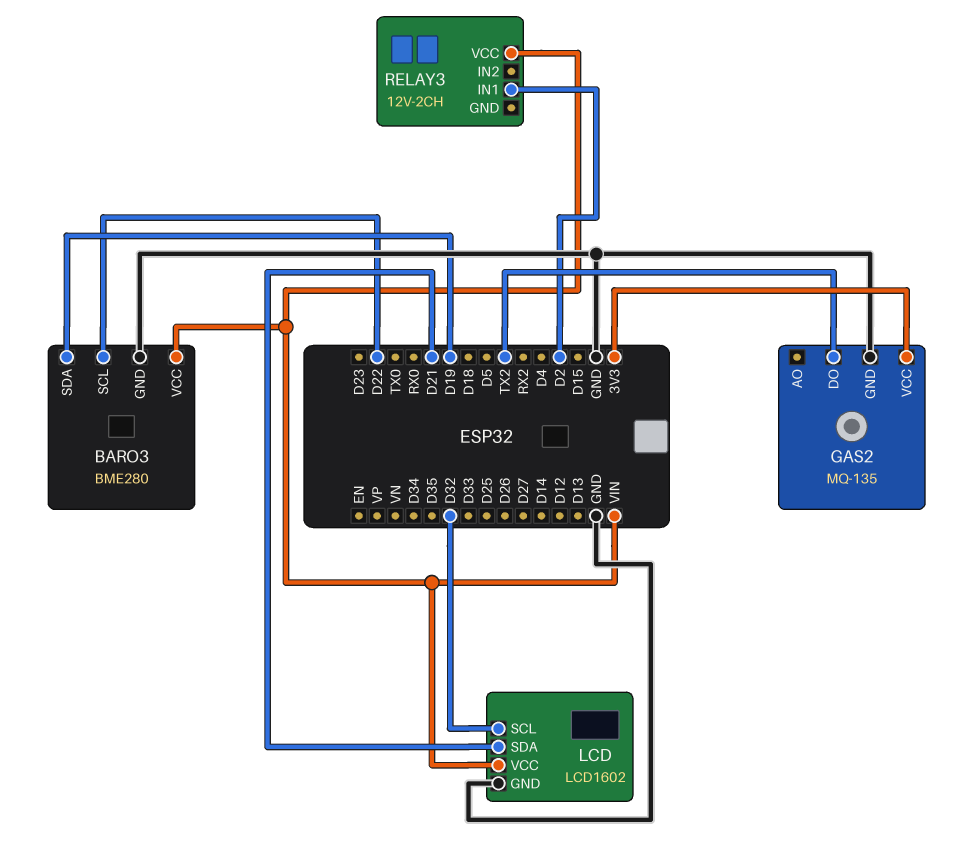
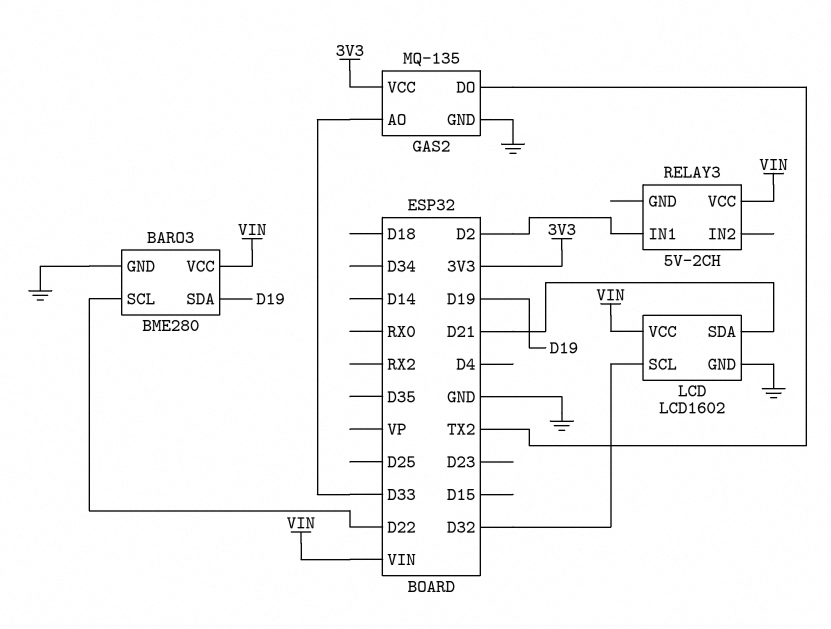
GAS2 pin AO: none -> D33
RELAY3: 12V-2CH -> 5V-2CH

